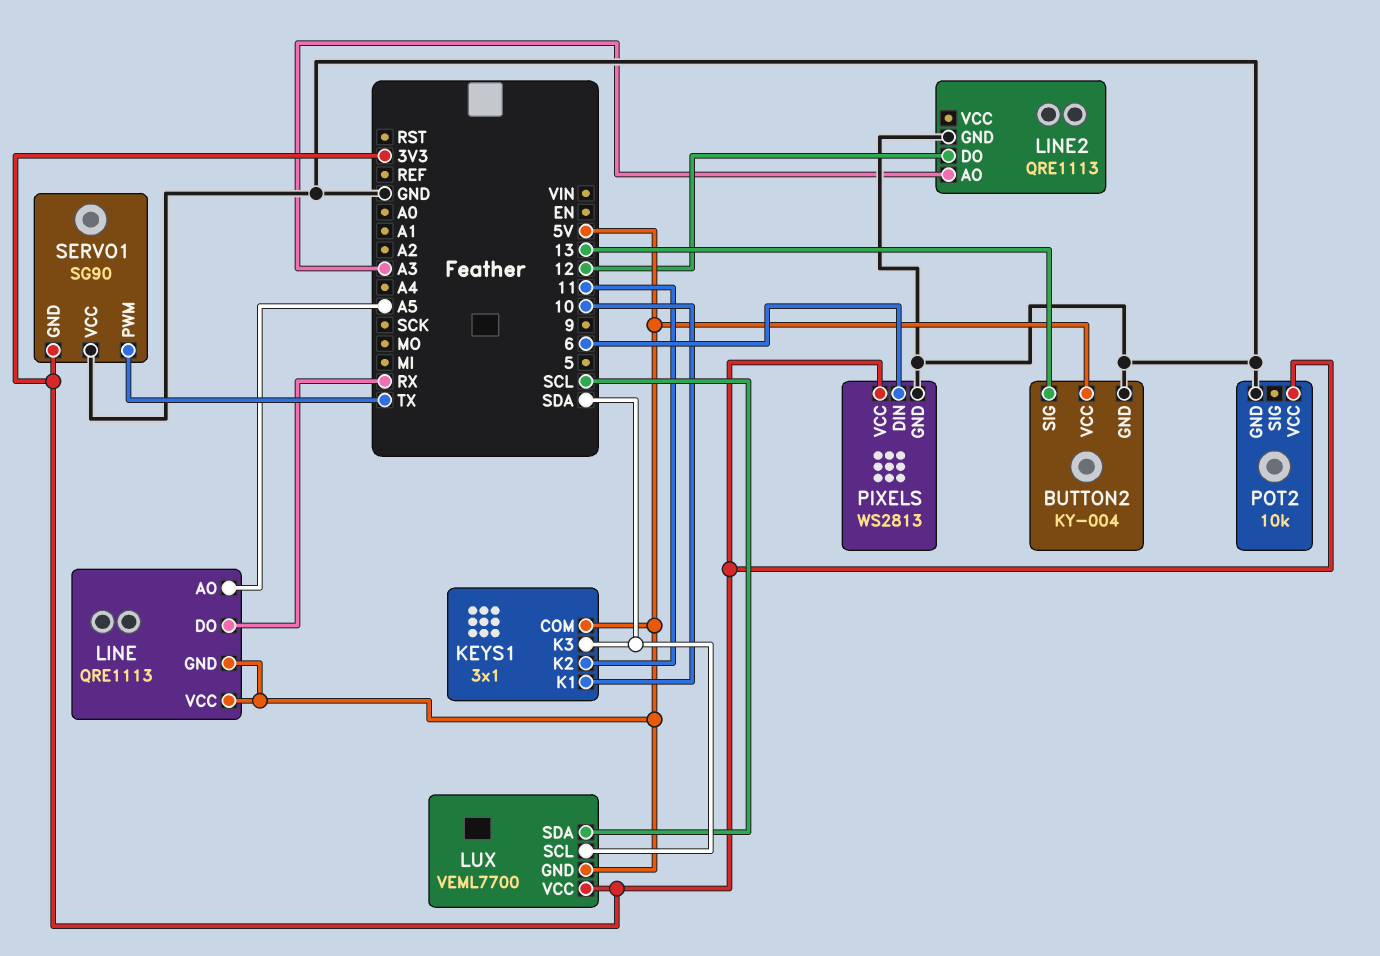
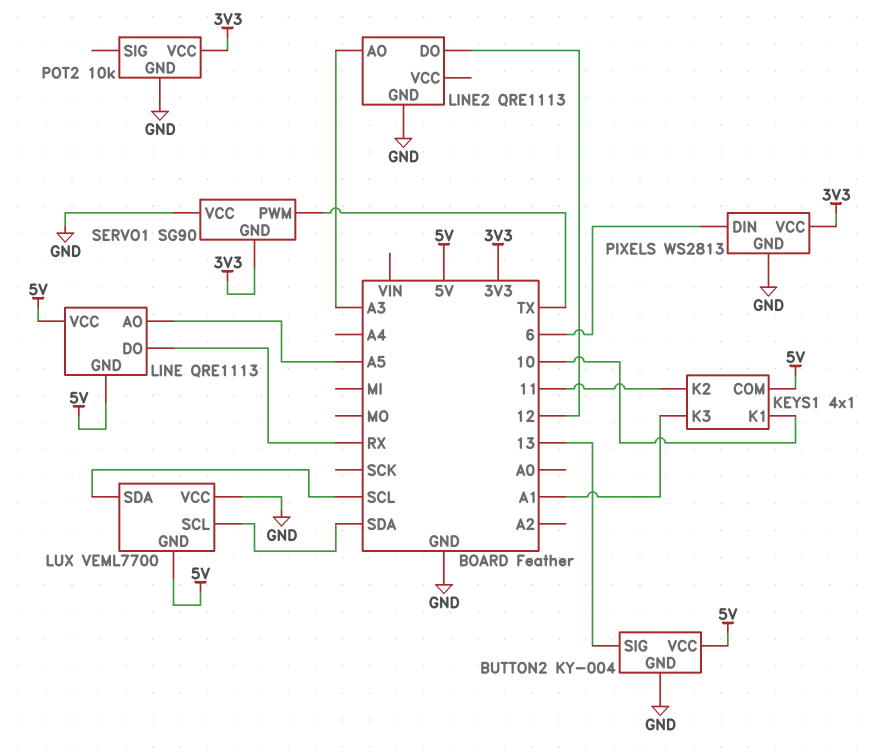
KEYS1: 3x1 -> 4x1
KEYS1 pin K3: SDA -> A1
LUX pin VCC: 3V3 -> GND

